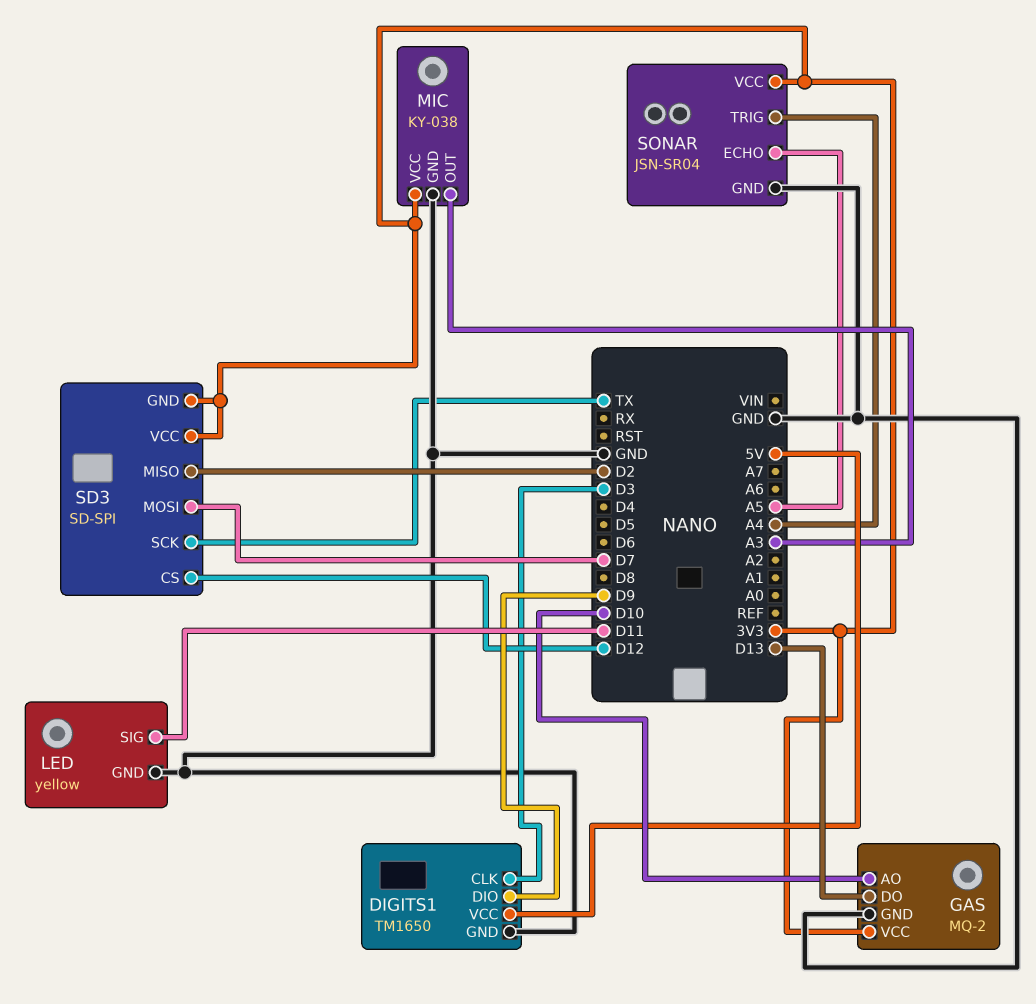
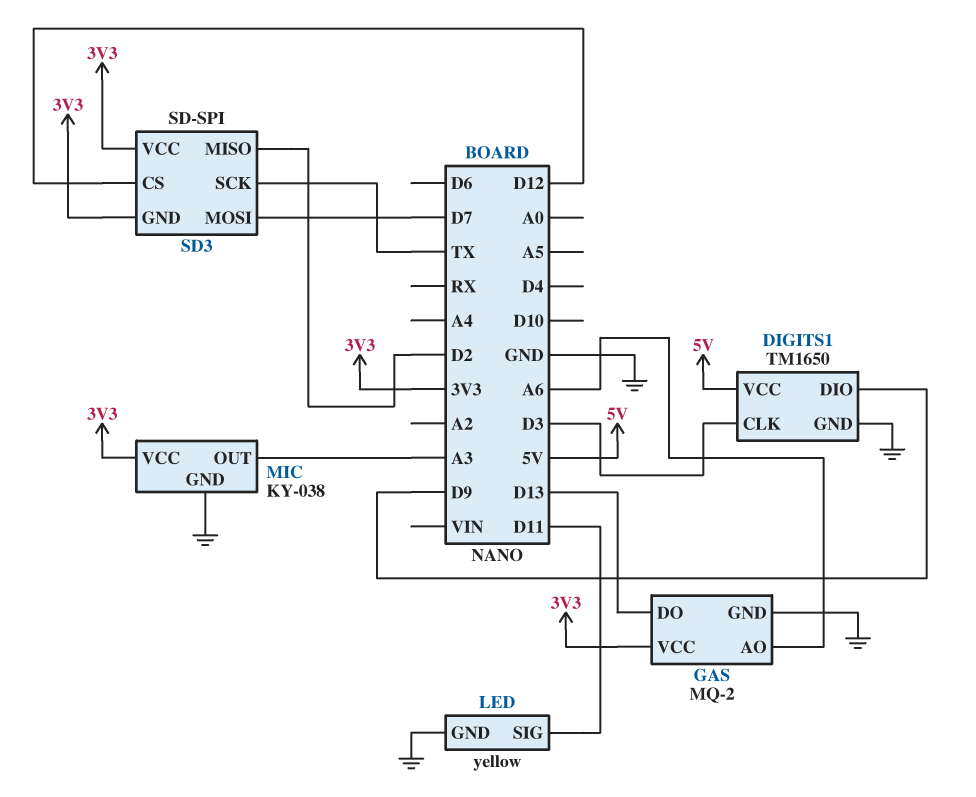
GAS pin AO: D10 -> A6
SONAR: JSN-SR04 -> none
SONAR pin ECHO: A5 -> none
SONAR pin GND: GND -> none
SONAR pin TRIG: A4 -> none
SONAR pin VCC: 3V3 -> none

